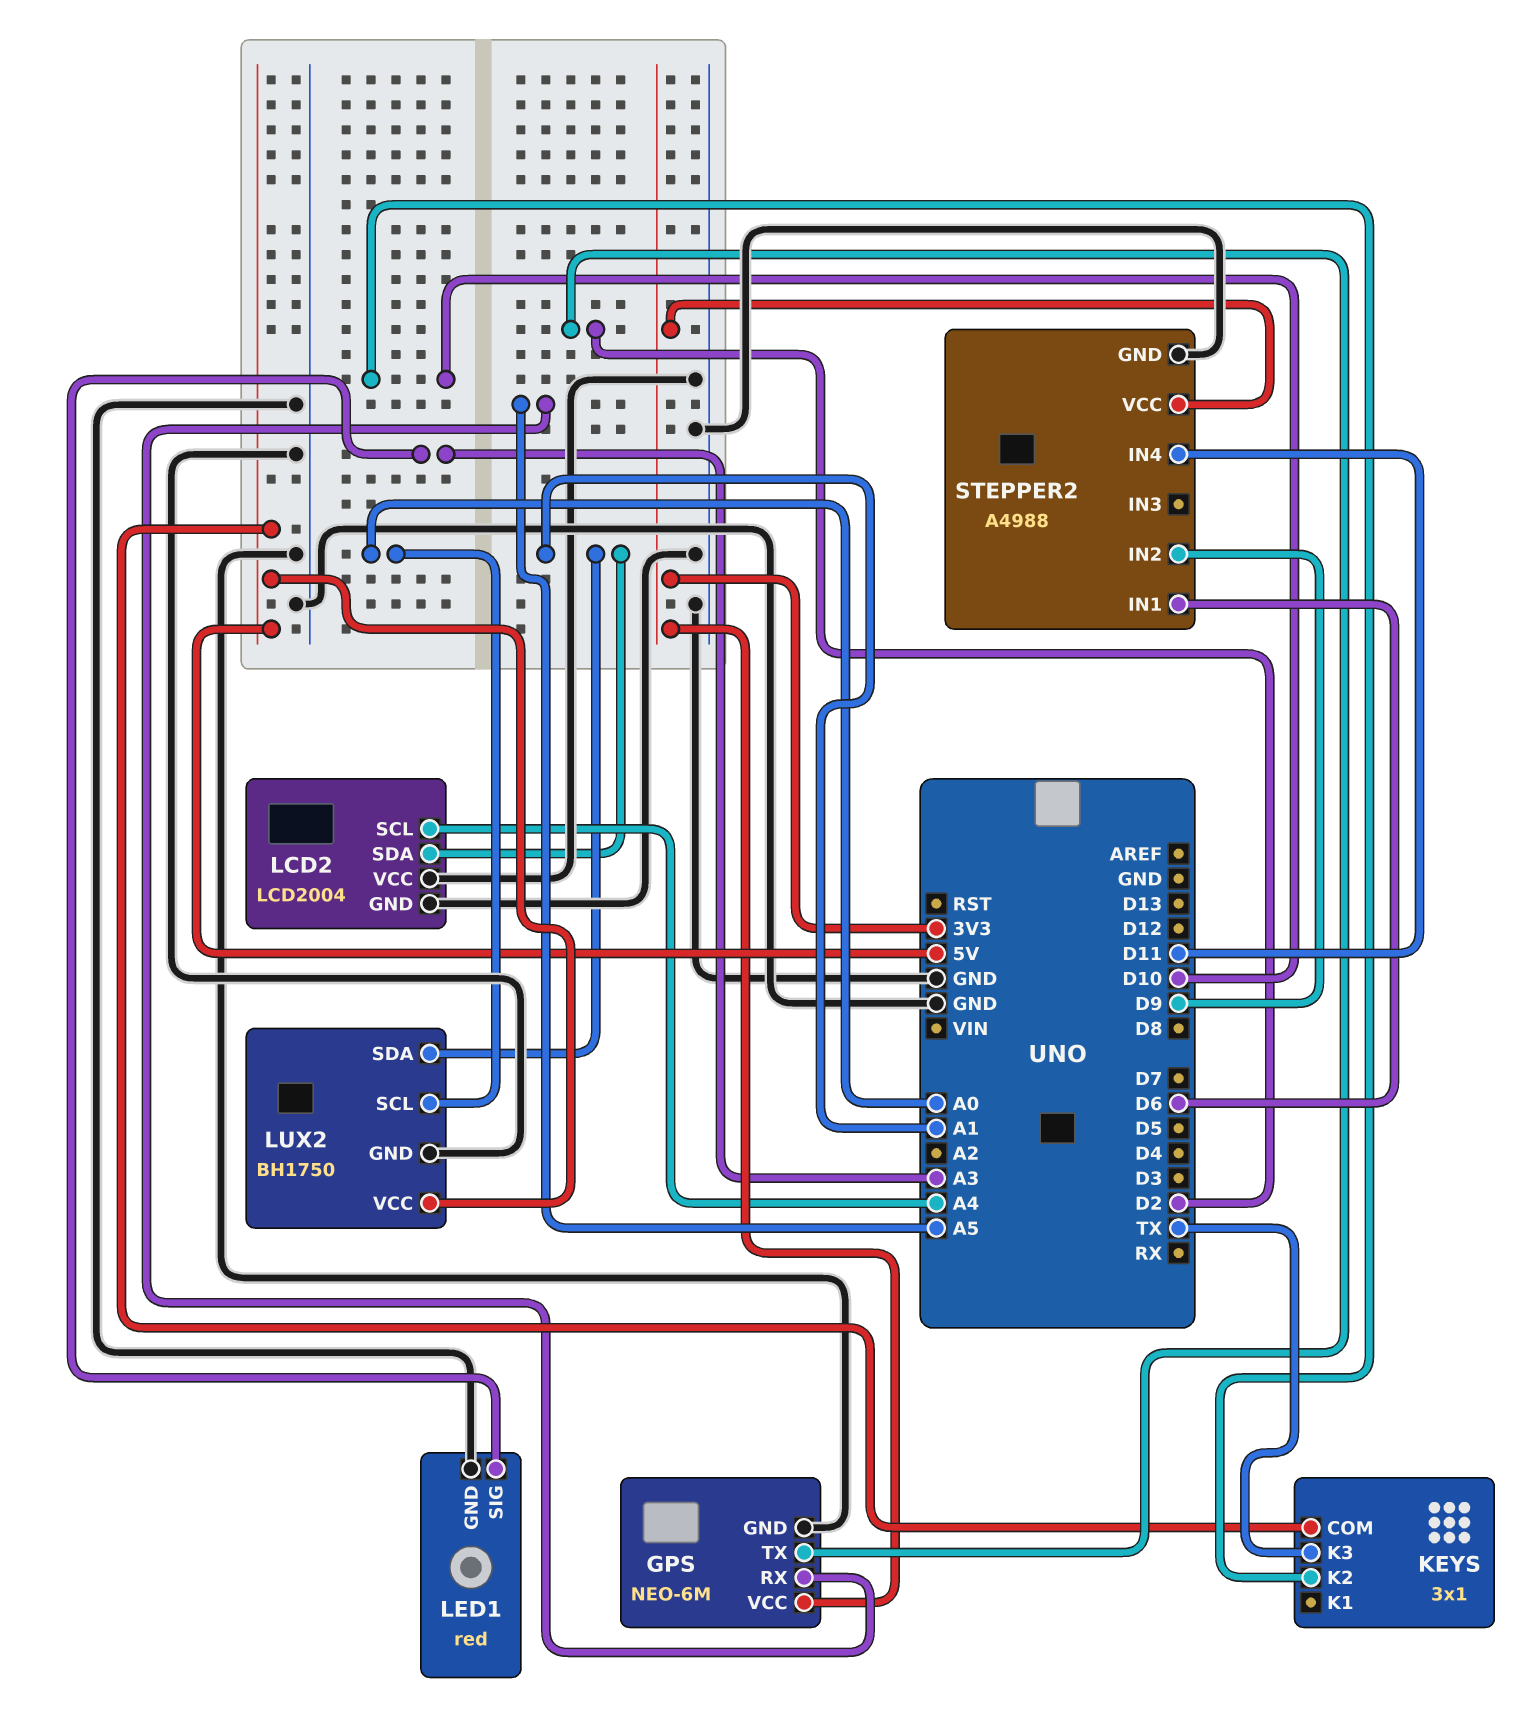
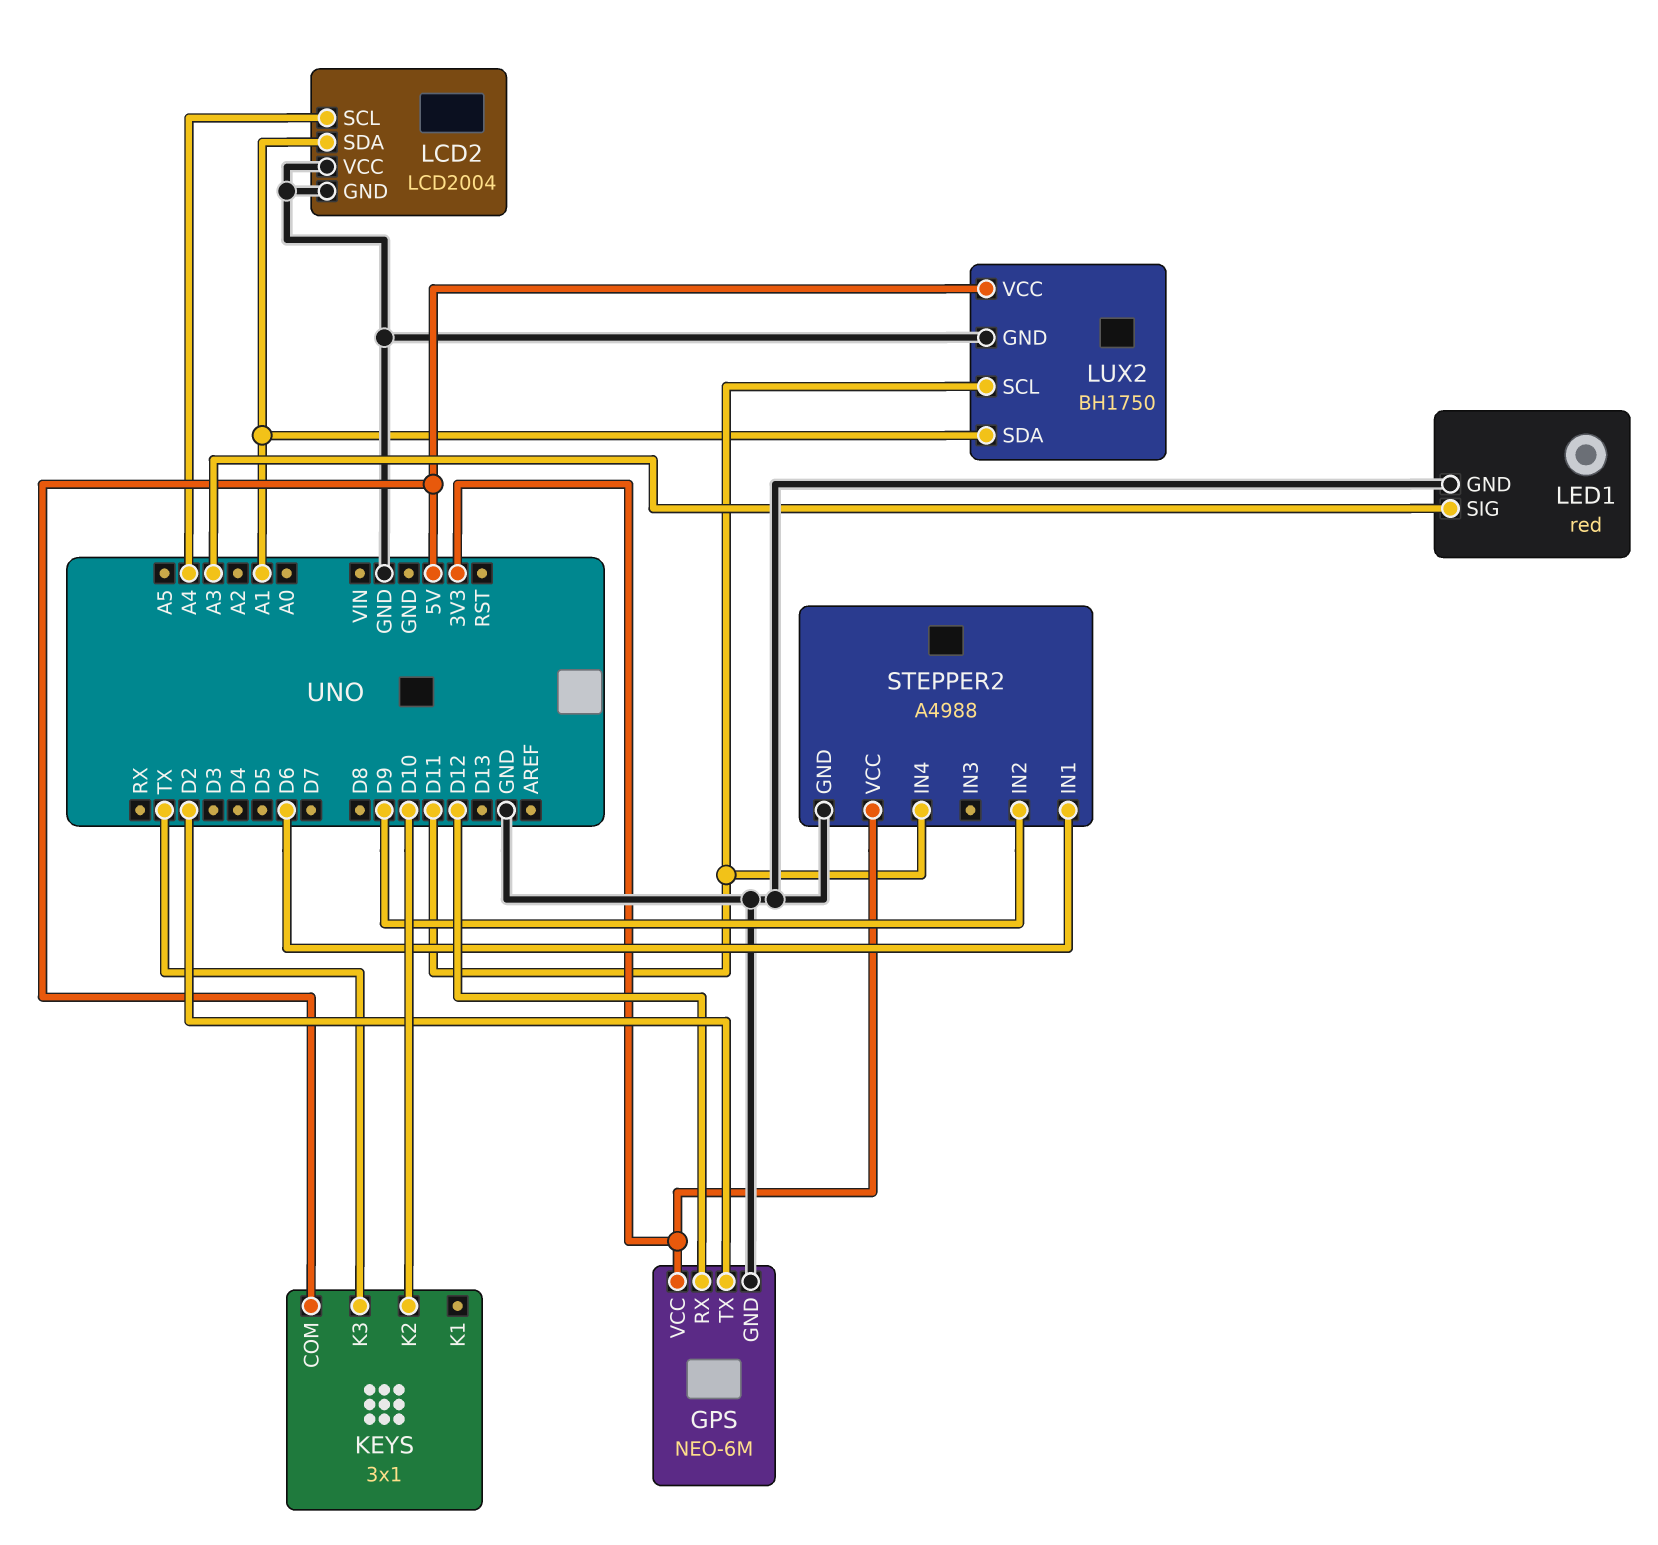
GPS pin RX: A5 -> D12
LUX2 pin SCL: A0 -> D11

